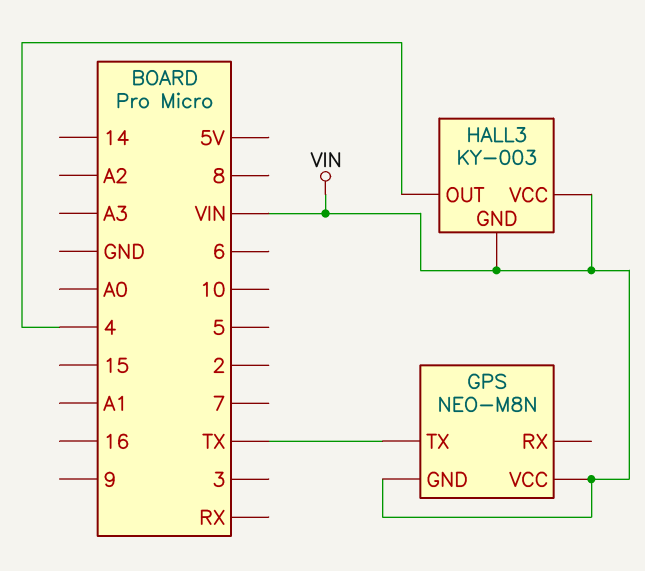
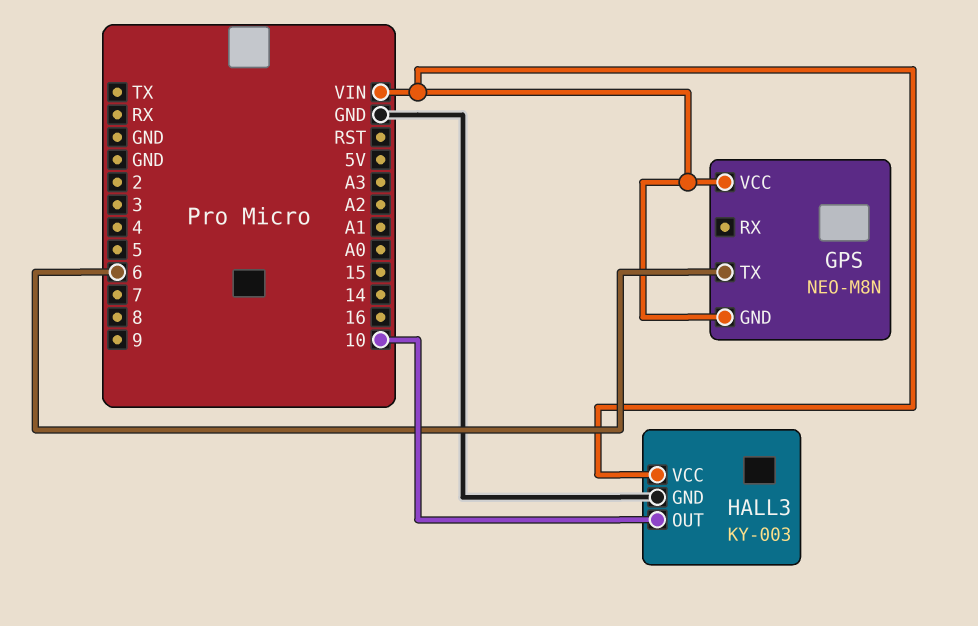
GPS pin TX: TX -> 6
HALL3 pin GND: VIN -> GND
HALL3 pin OUT: 4 -> 10

